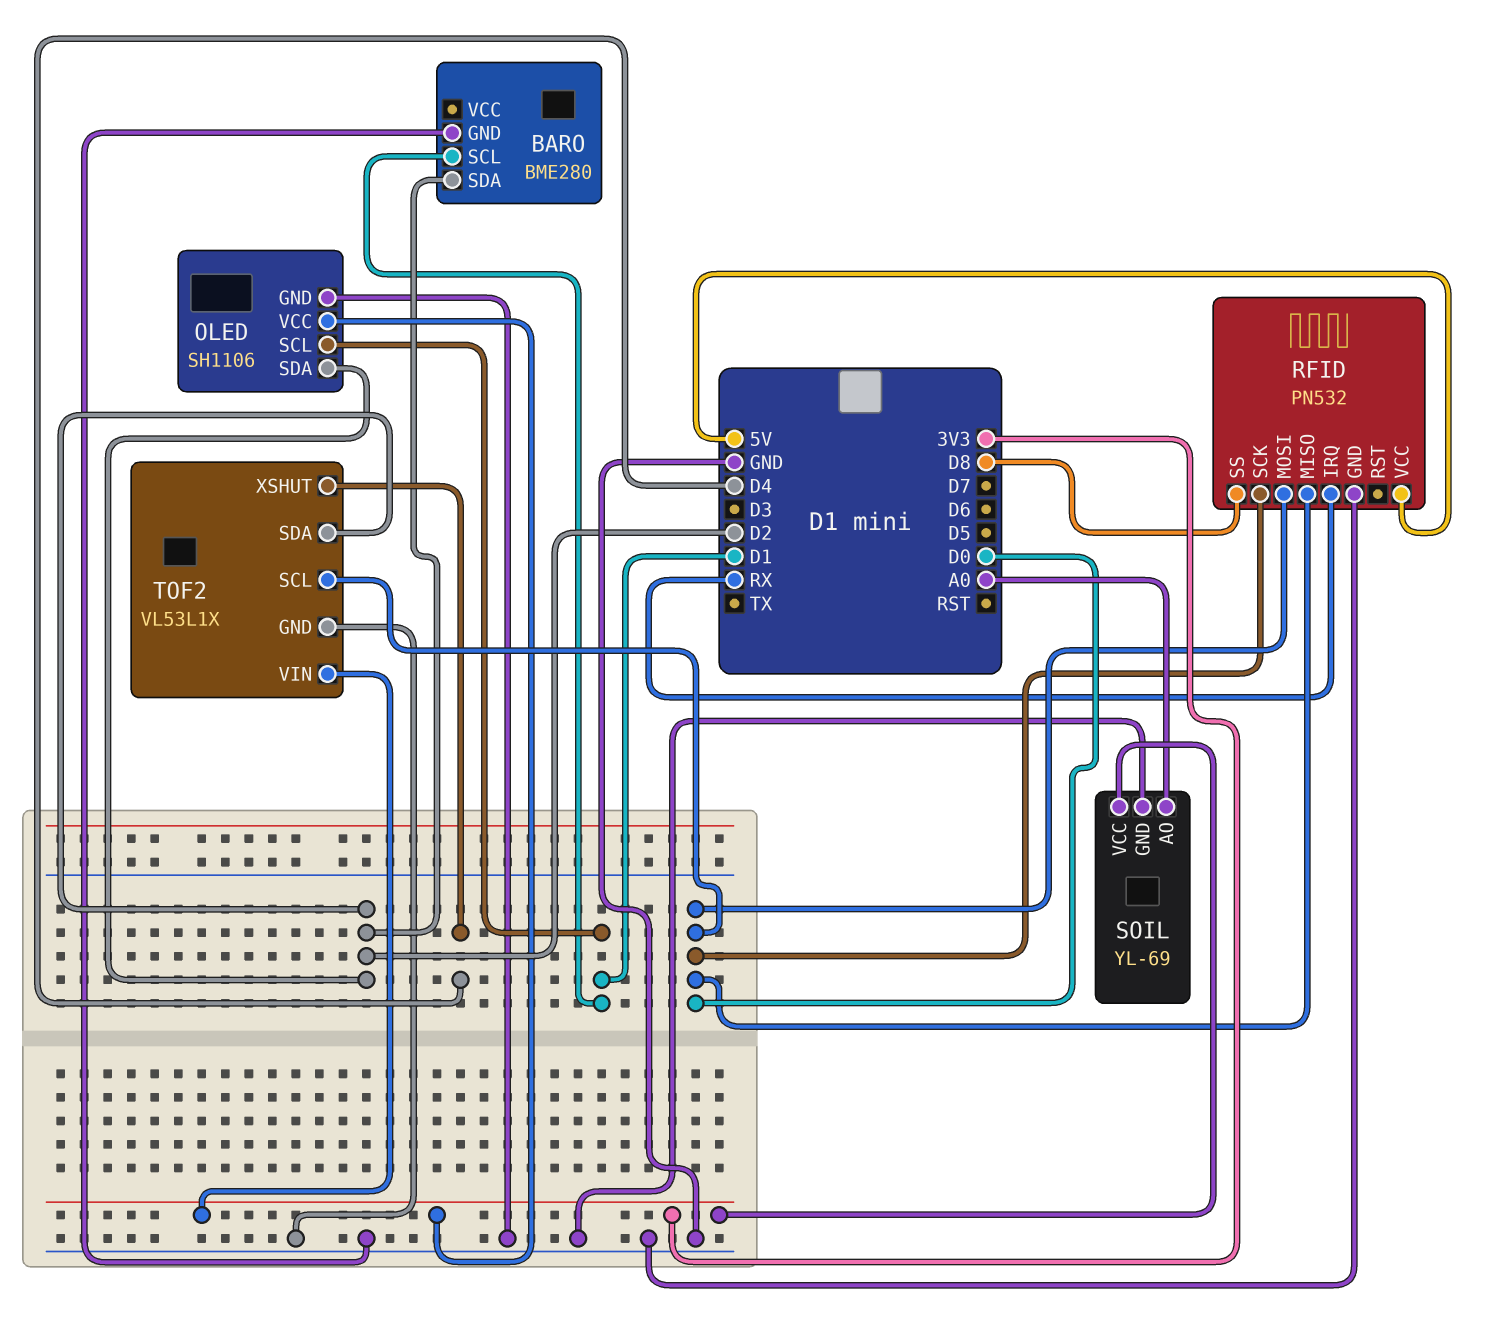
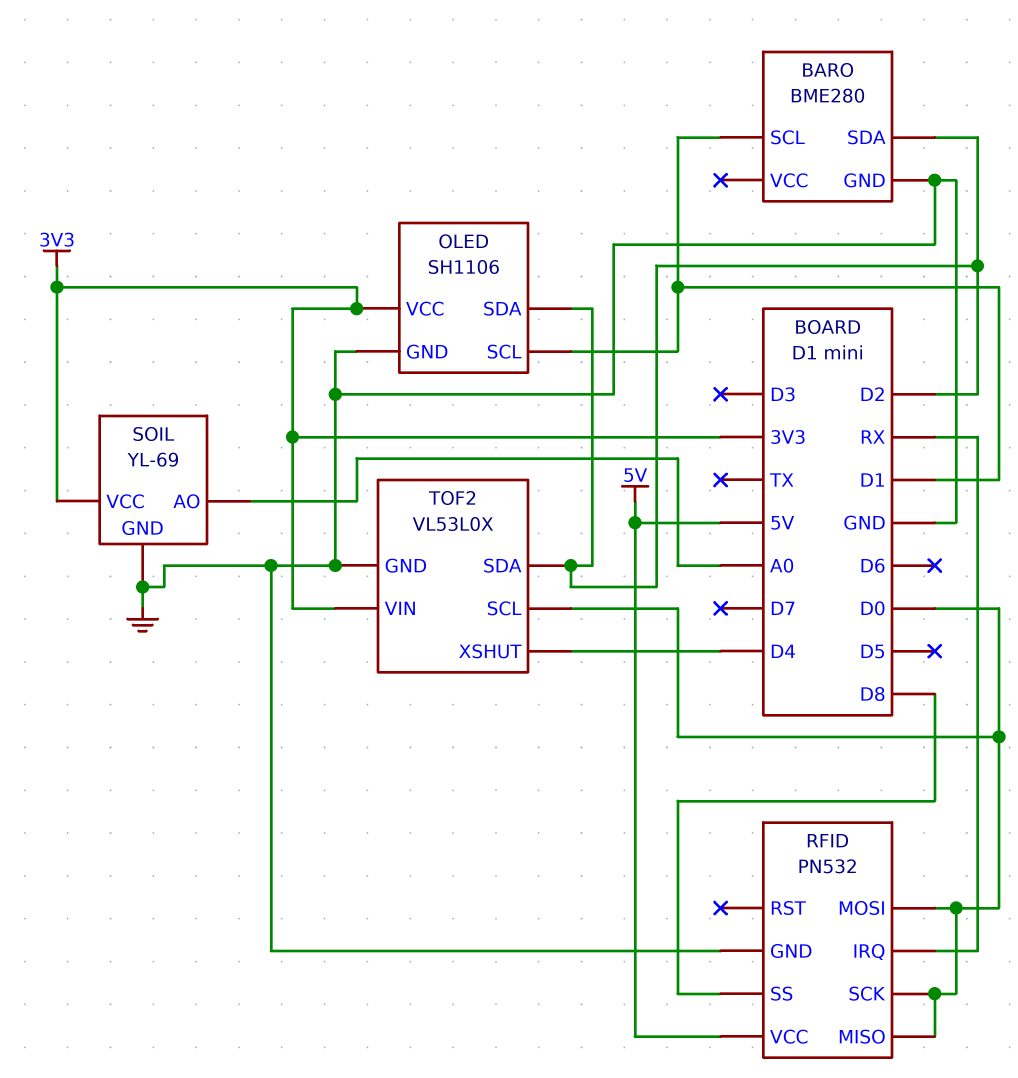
TOF2: VL53L1X -> VL53L0X

